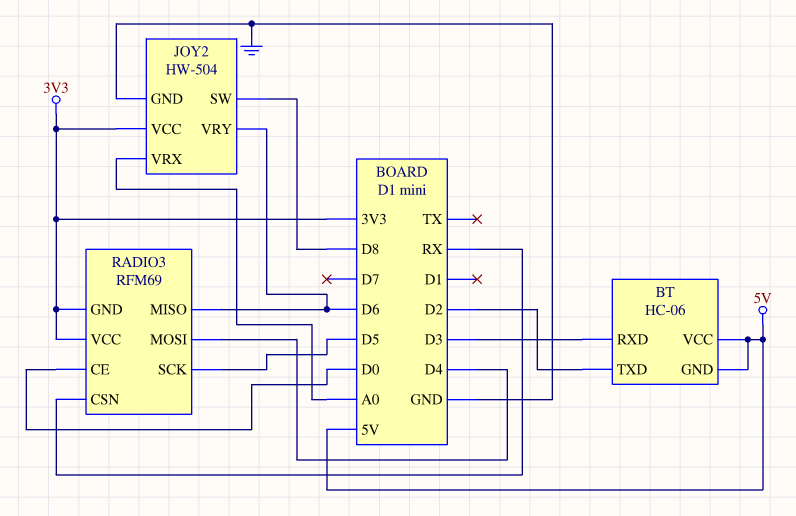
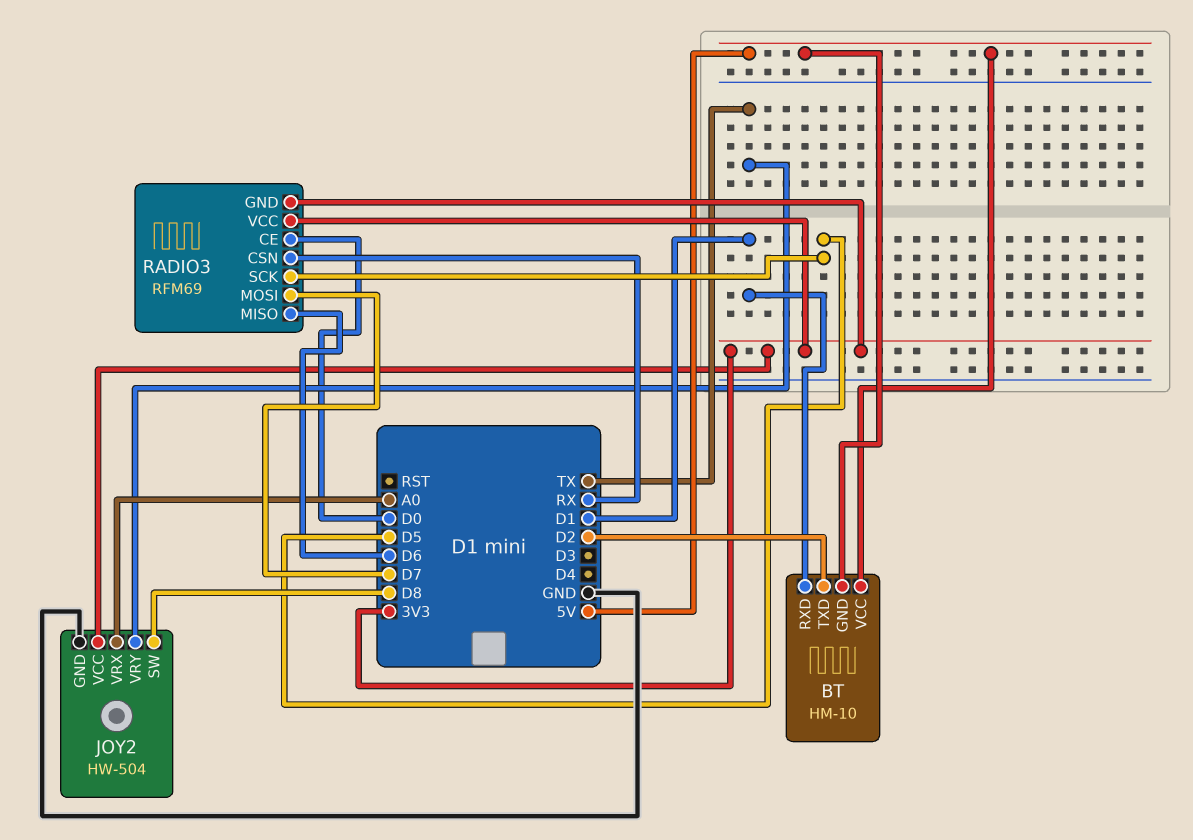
BT: HC-06 -> HM-10
BT pin RXD: D3 -> D1
JOY2 pin VRY: D6 -> TX
RADIO3 pin MOSI: D4 -> D7

